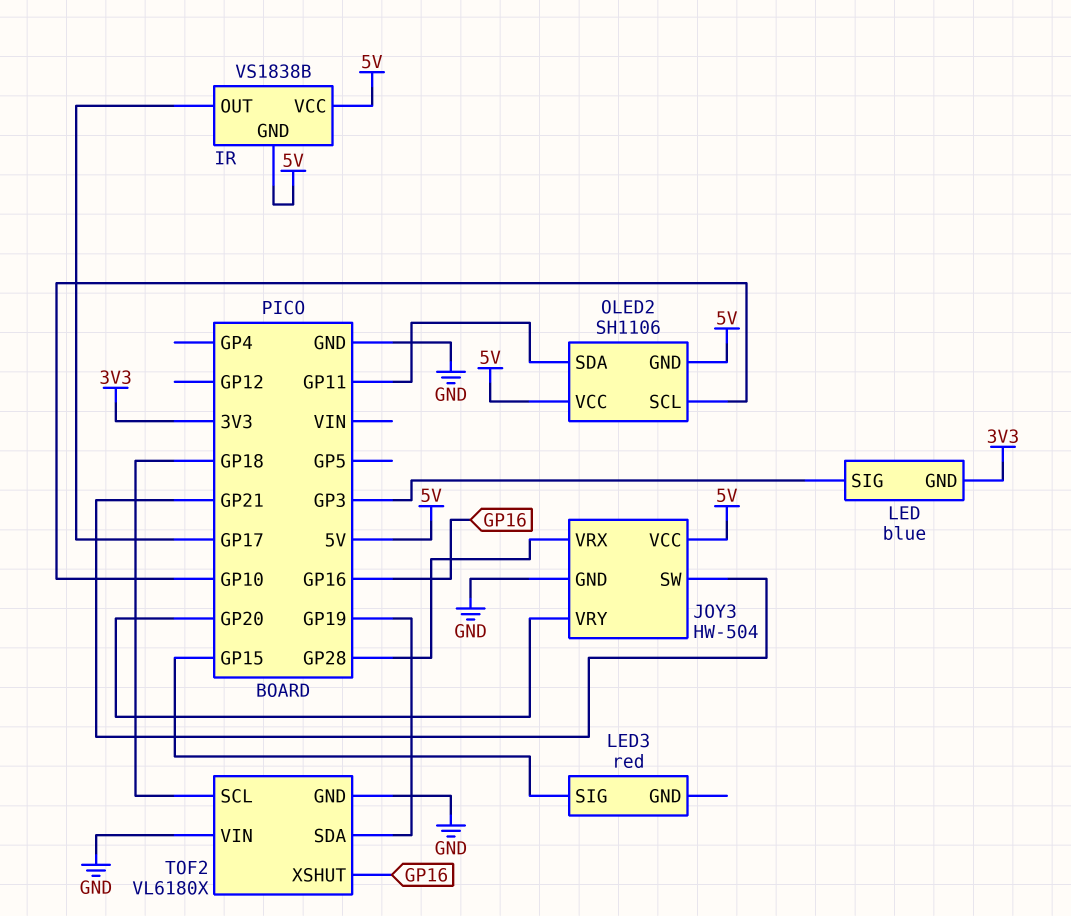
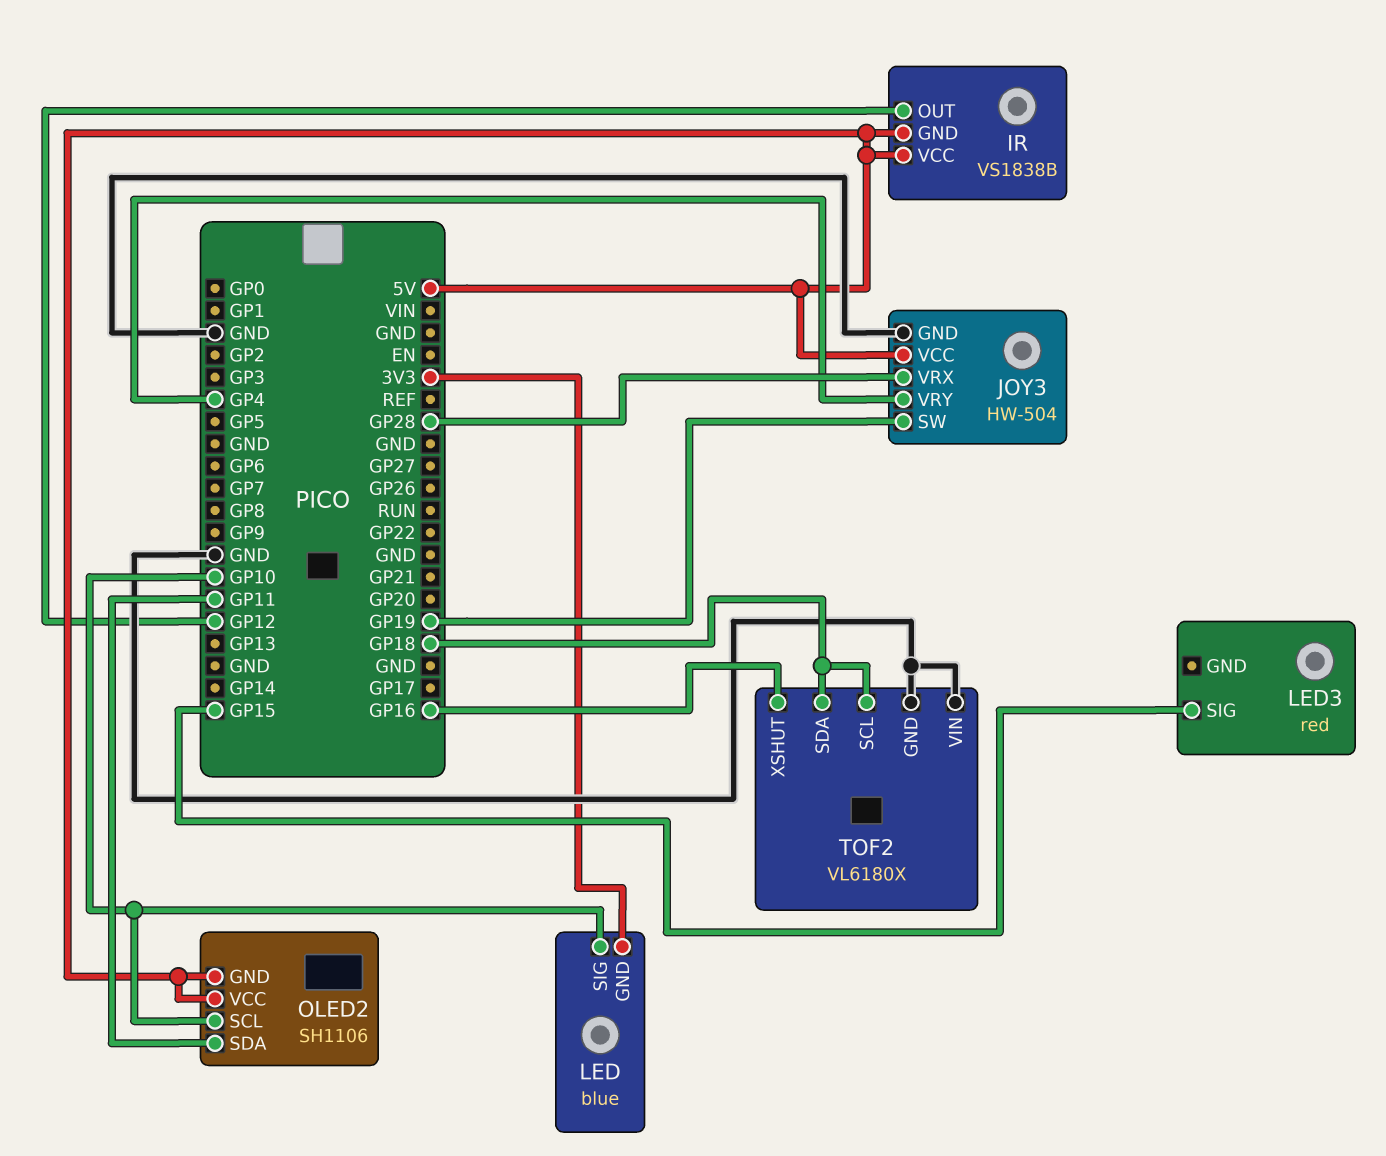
IR pin OUT: GP17 -> GP12
JOY3 pin SW: GP21 -> GP19
JOY3 pin VRY: GP20 -> GP4
LED pin SIG: GP3 -> GP10
TOF2 pin SDA: GP19 -> GP18

